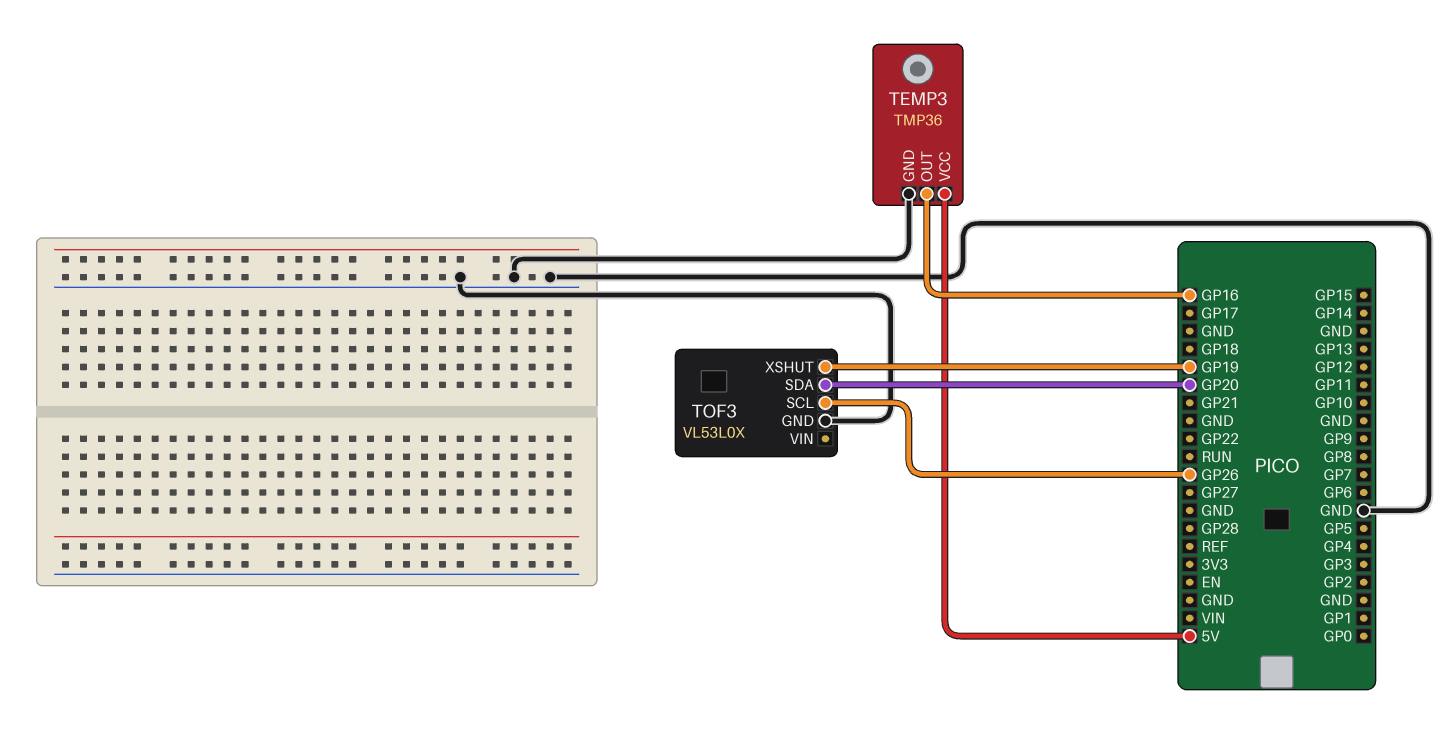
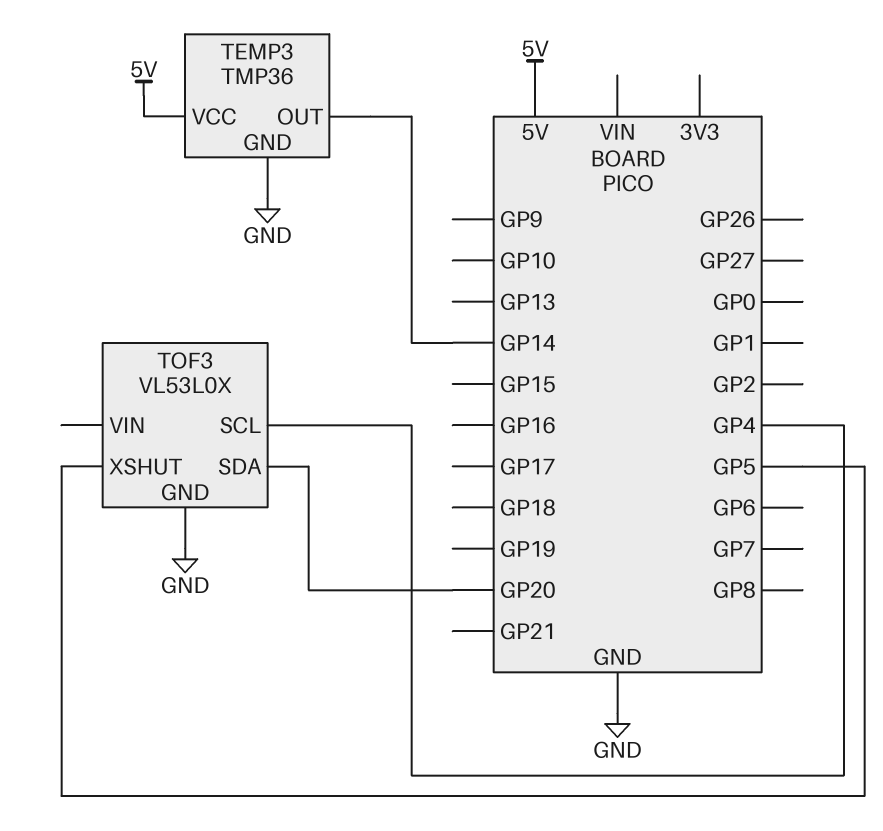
TEMP3 pin OUT: GP16 -> GP14
TOF3 pin SCL: GP26 -> GP4
TOF3 pin XSHUT: GP19 -> GP5

